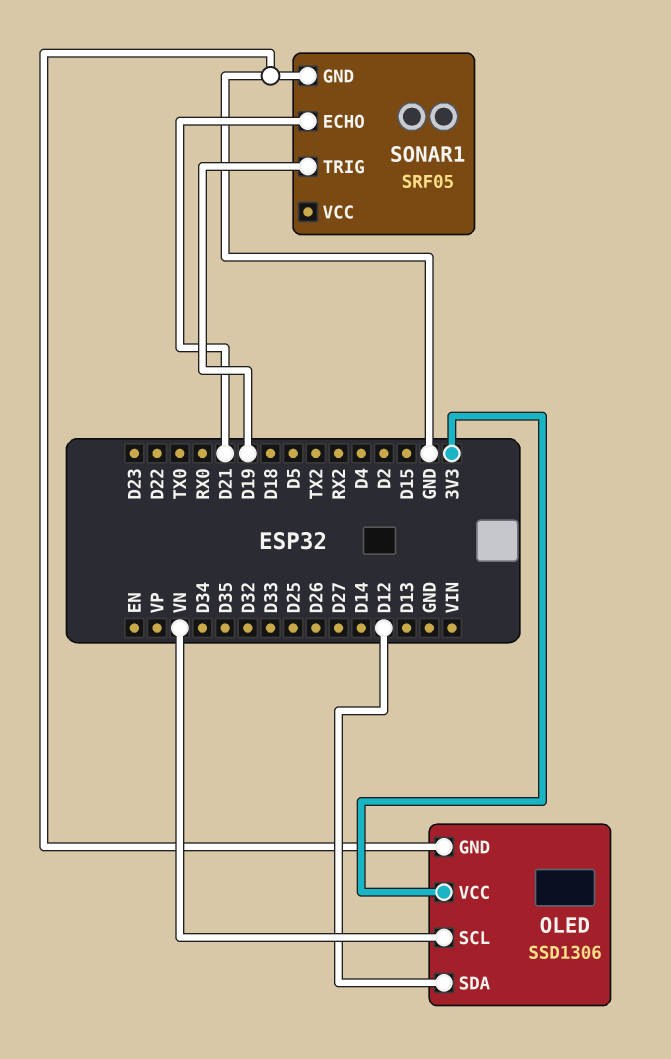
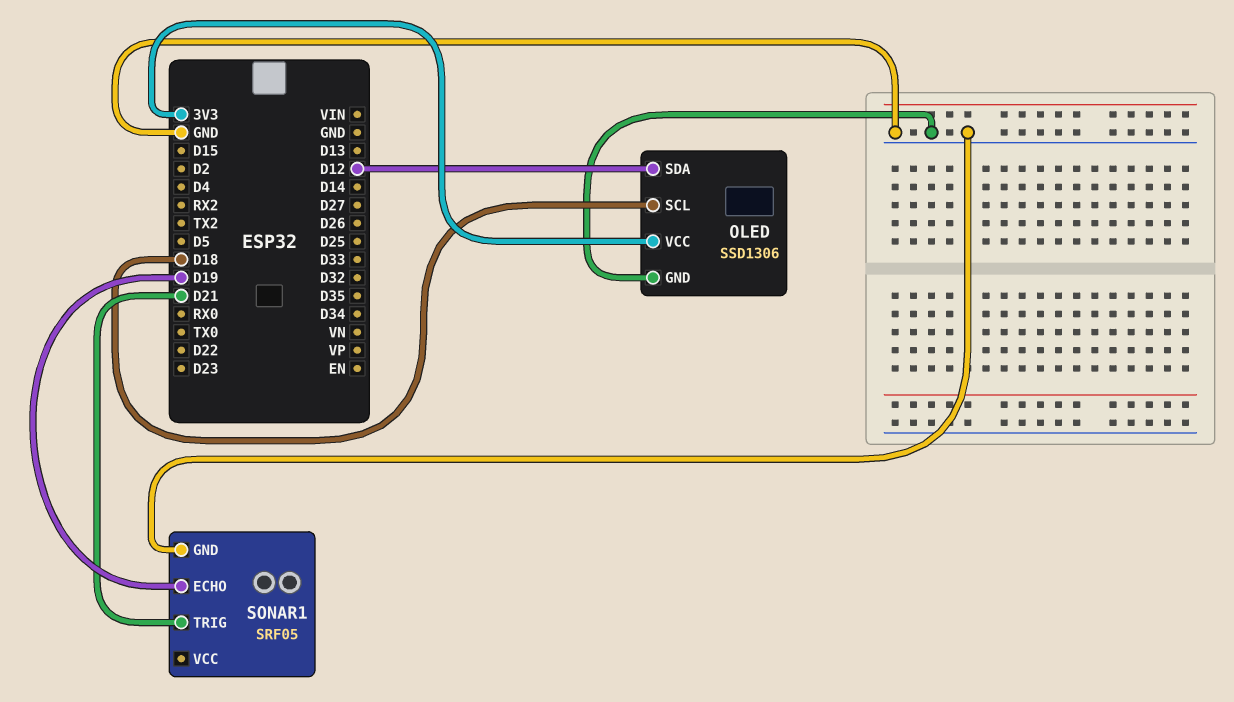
OLED pin SCL: VN -> D18
SONAR1 pin ECHO: D21 -> D19
SONAR1 pin TRIG: D19 -> D21

